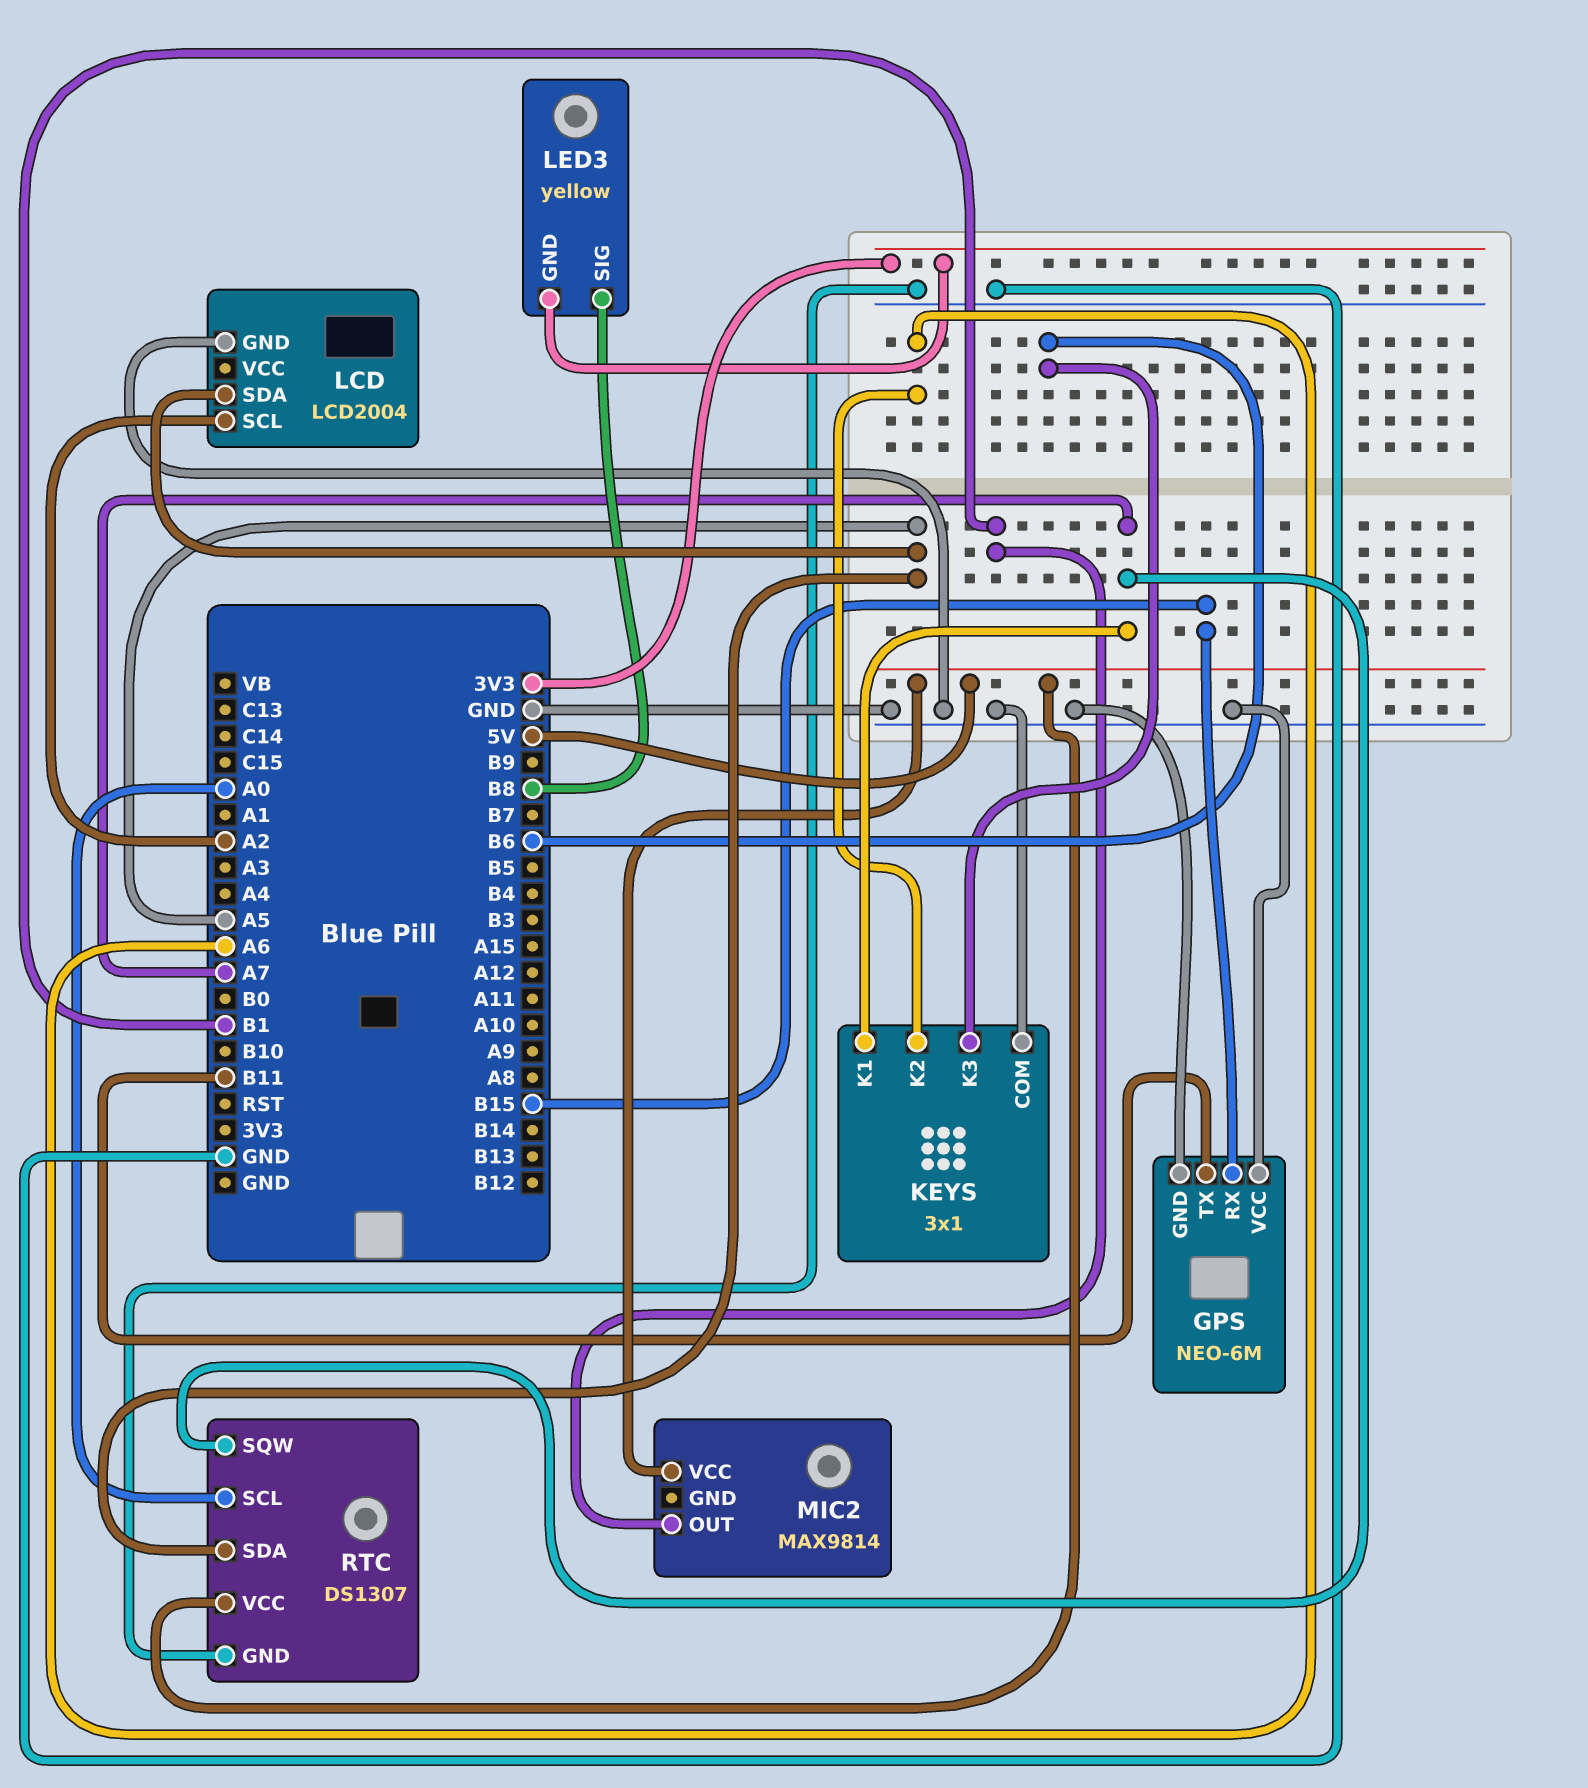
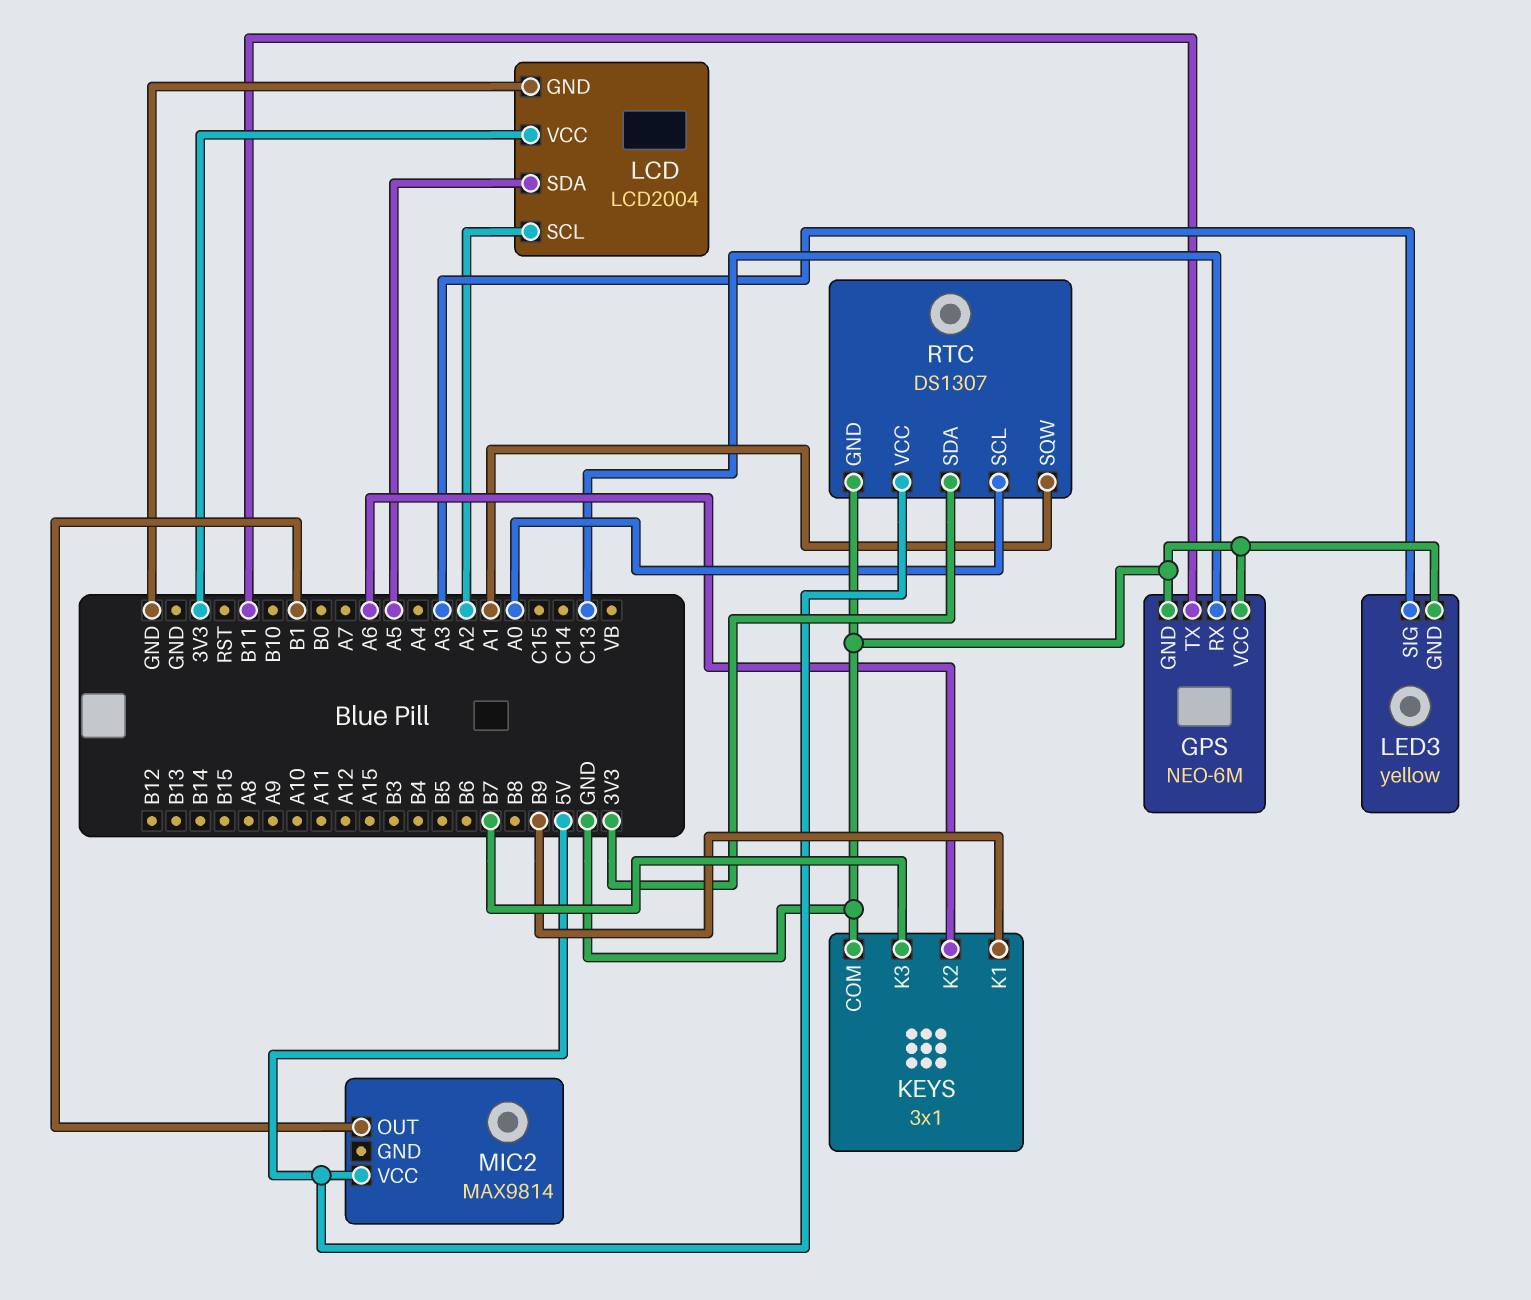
GPS pin RX: B15 -> C13
KEYS pin K1: A7 -> B9
KEYS pin K3: B6 -> B7
LCD pin VCC: none -> 3V3
LED3 pin GND: 3V3 -> GND
LED3 pin SIG: B8 -> A3
RTC pin SDA: A5 -> 3V3
RTC pin SQW: A7 -> A1

